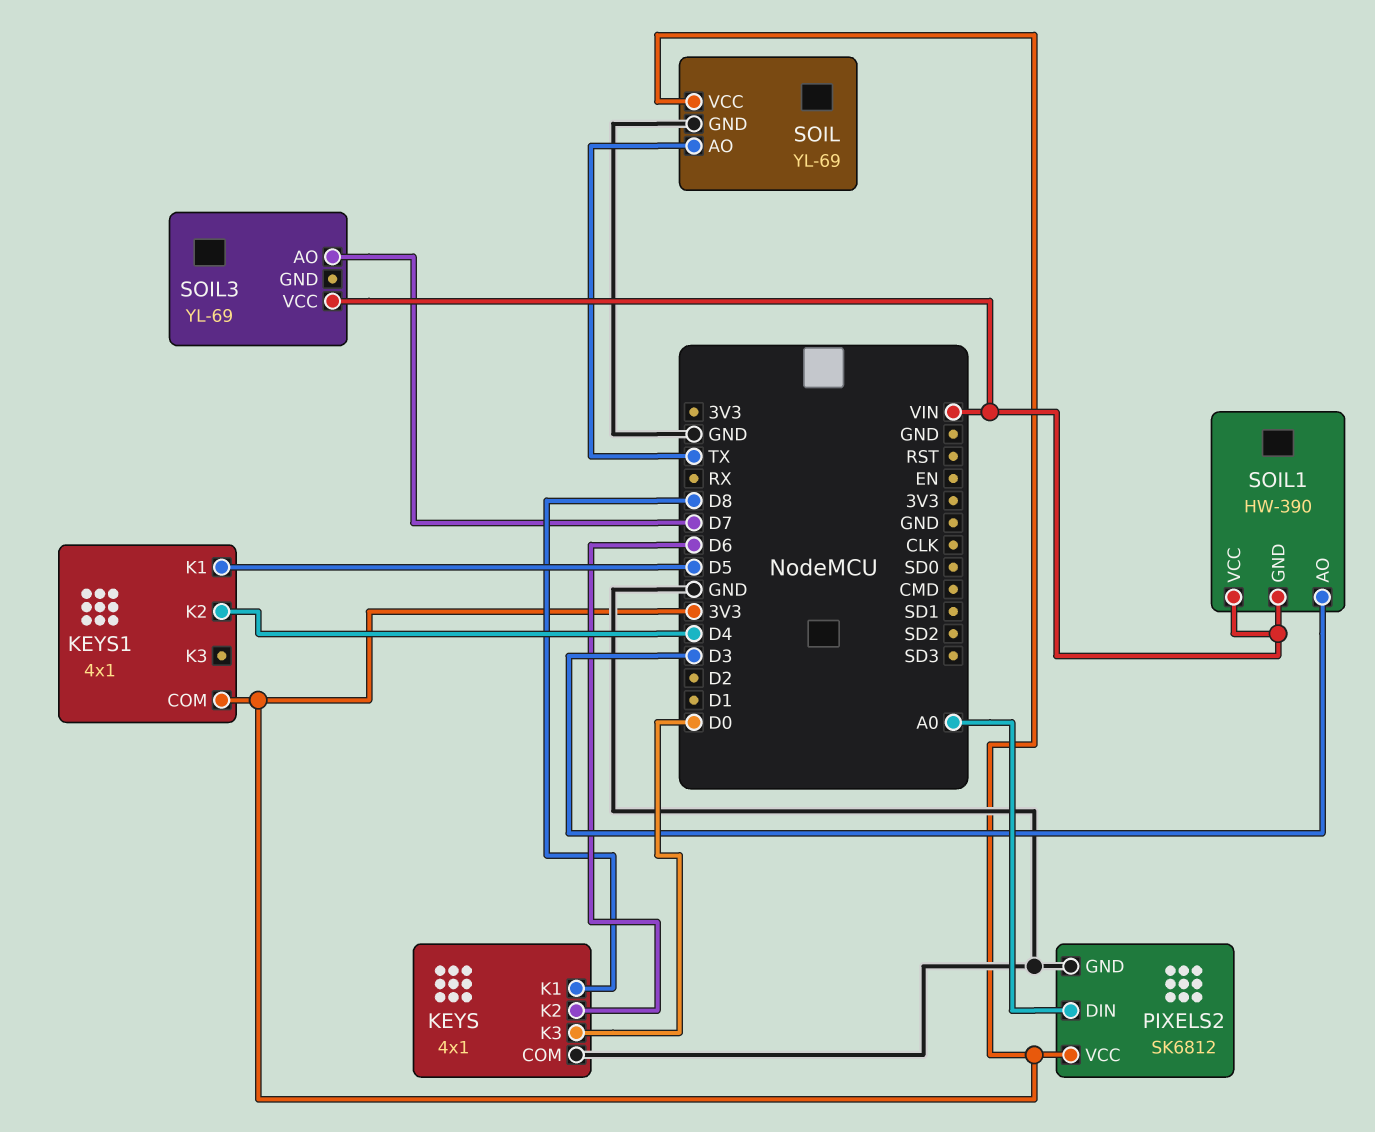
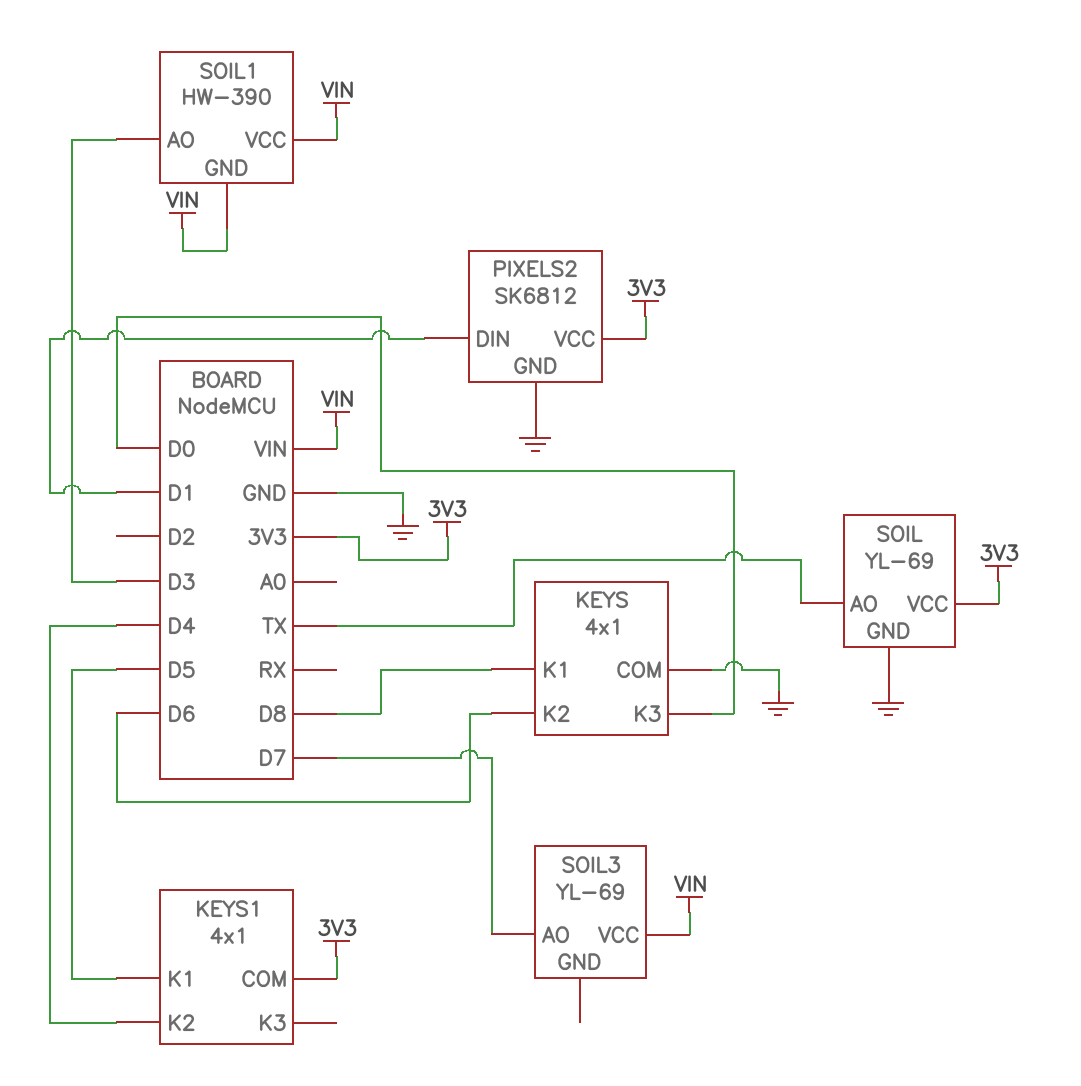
PIXELS2 pin DIN: A0 -> D1

